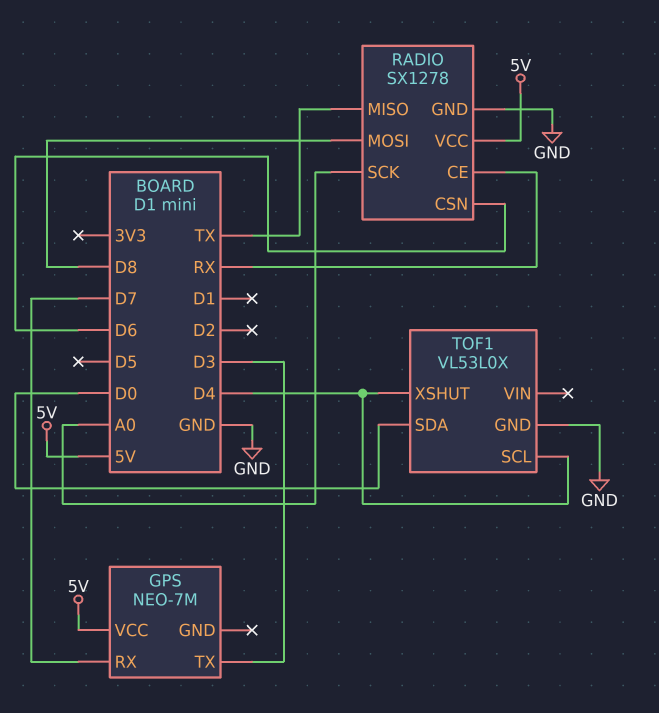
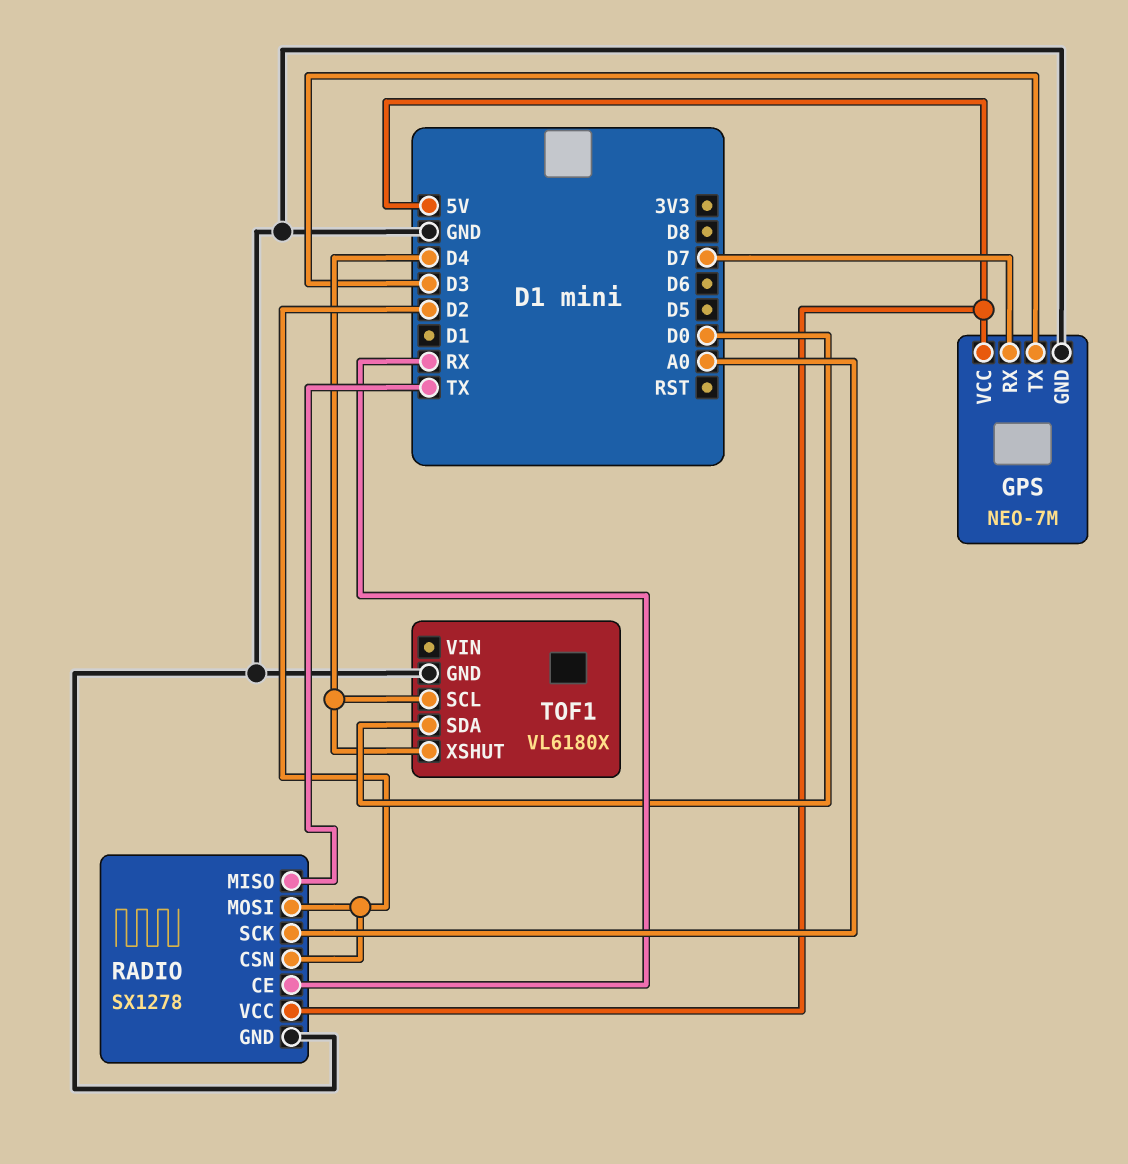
GPS pin GND: none -> GND
RADIO pin CSN: D6 -> D2
RADIO pin MOSI: D8 -> D2
TOF1: VL53L0X -> VL6180X

